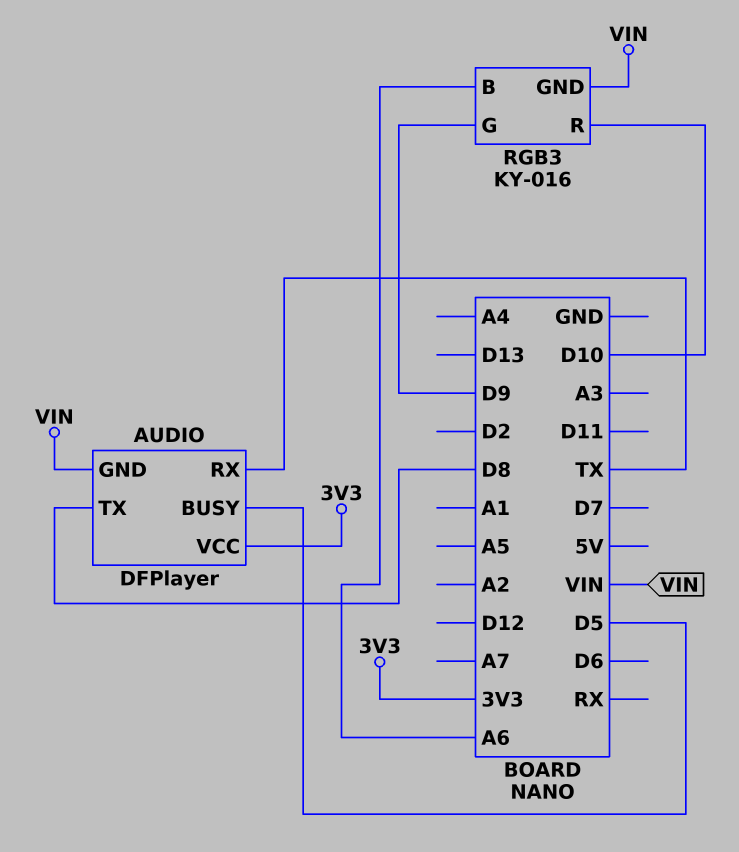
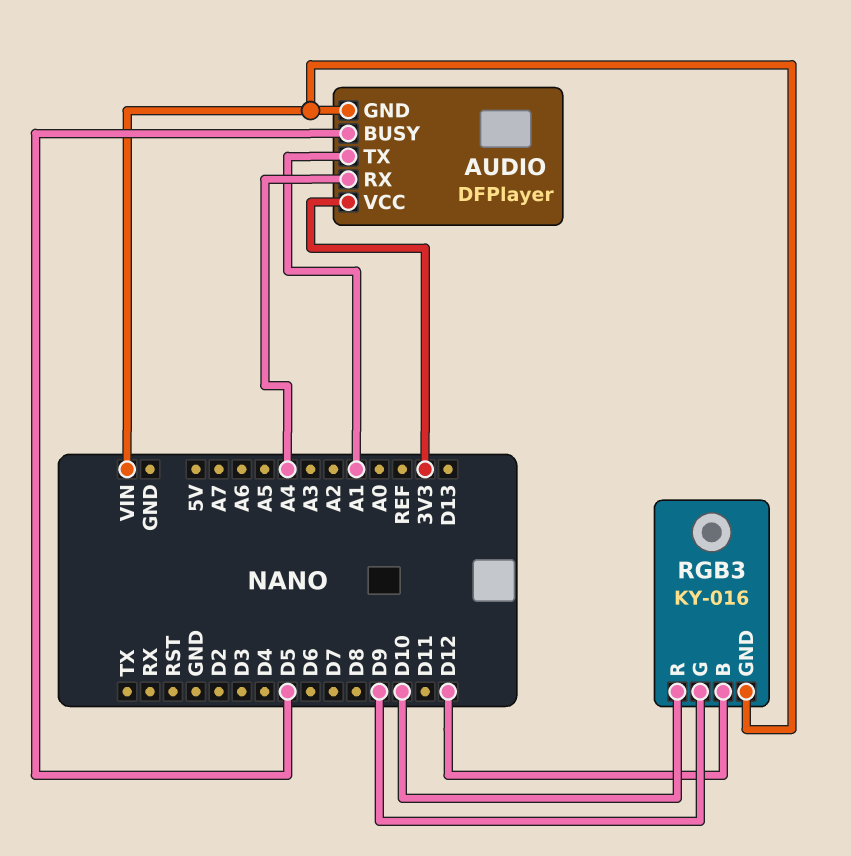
AUDIO pin RX: TX -> A4
AUDIO pin TX: D8 -> A1
RGB3 pin B: A6 -> D12

